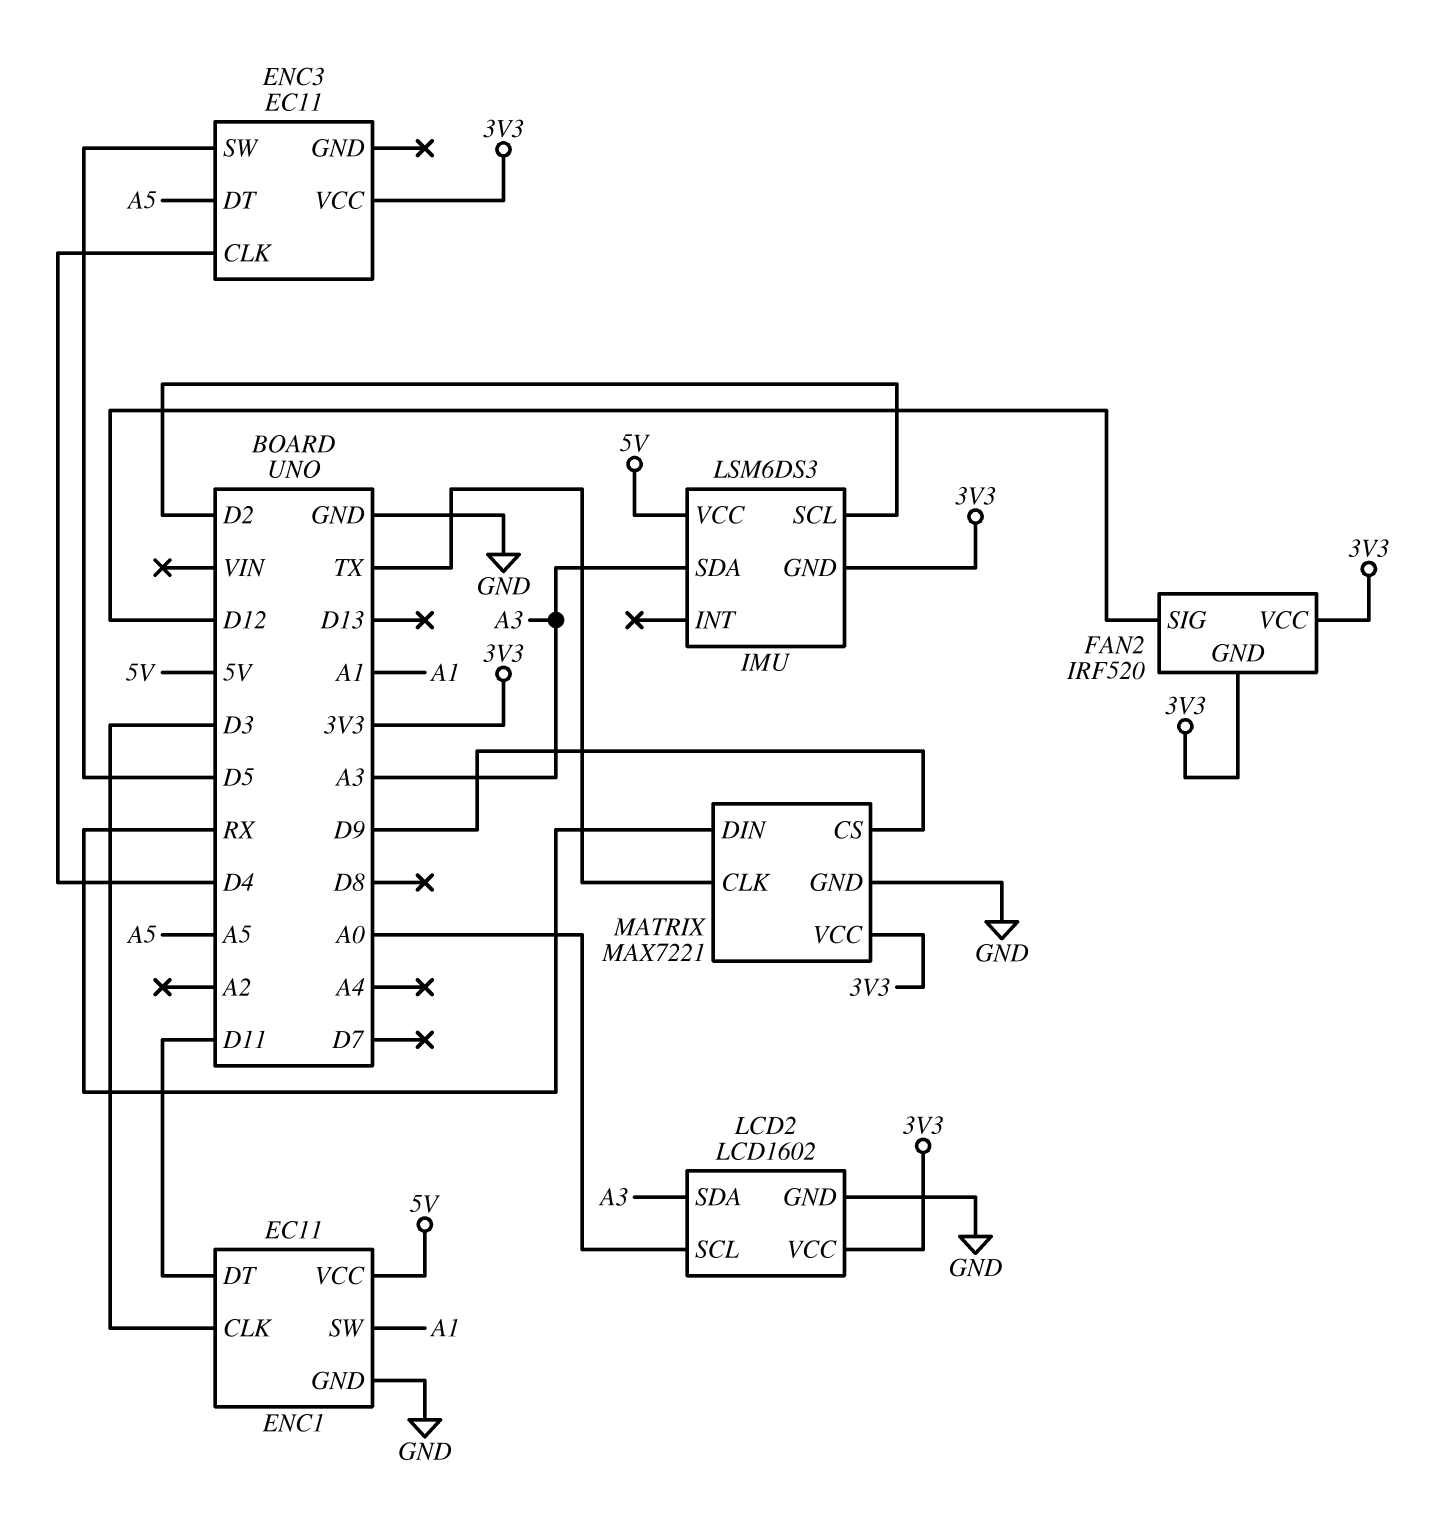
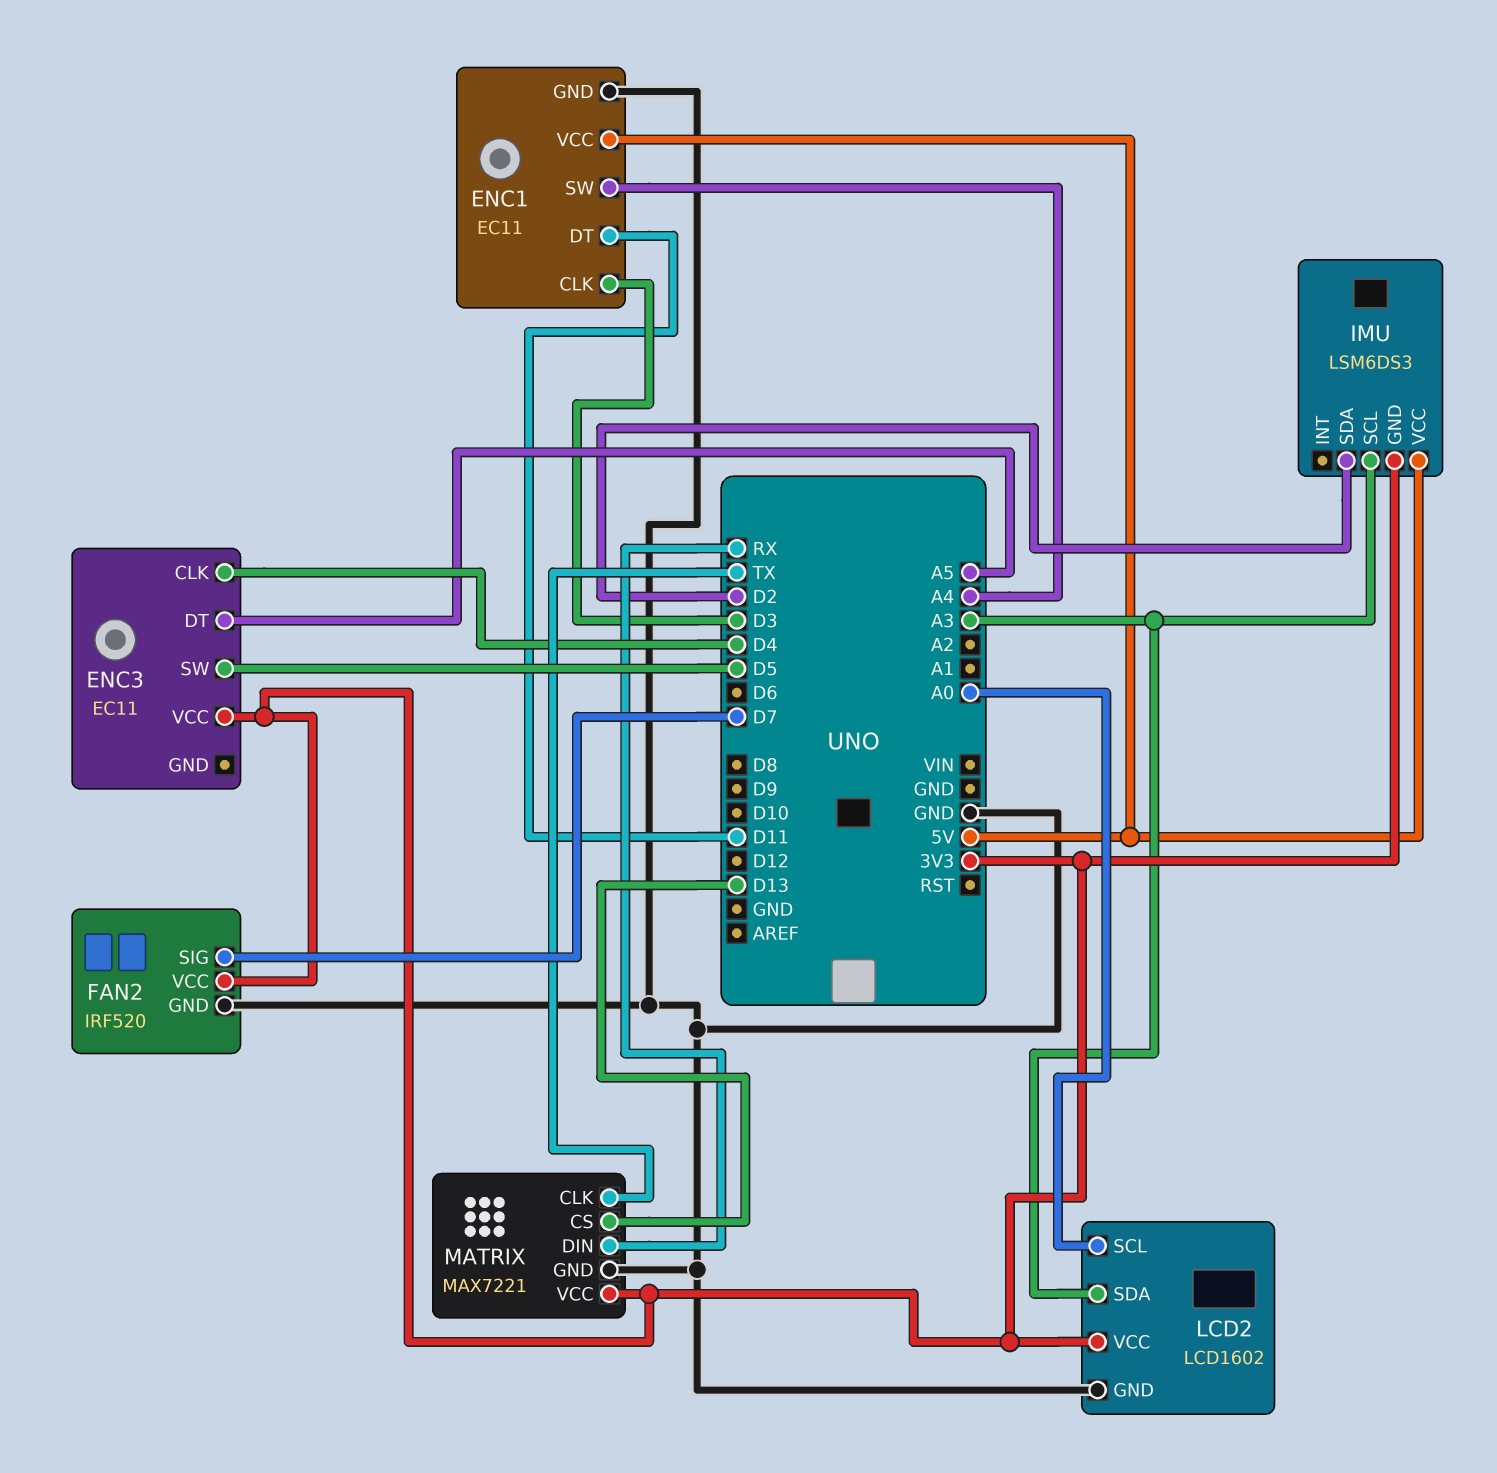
ENC1 pin SW: A1 -> A4
FAN2 pin GND: 3V3 -> GND
FAN2 pin SIG: D12 -> D7
IMU pin SCL: D2 -> A3
IMU pin SDA: A3 -> D2
MATRIX pin CS: D9 -> D13

